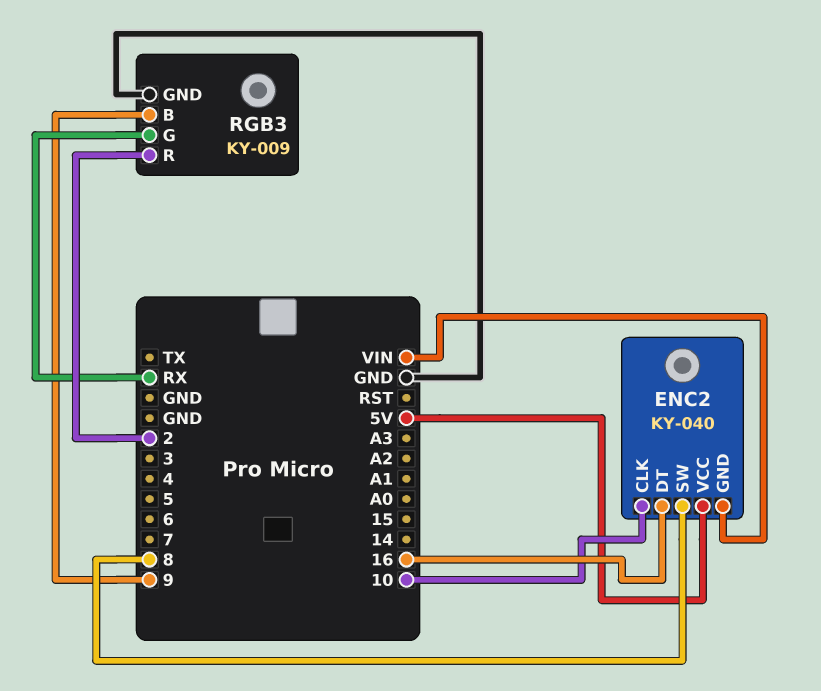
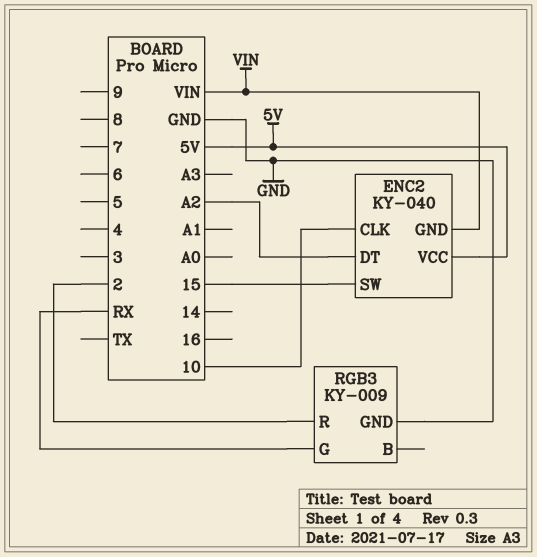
ENC2 pin DT: 16 -> A2
ENC2 pin SW: 8 -> 15
RGB3 pin B: 9 -> none

